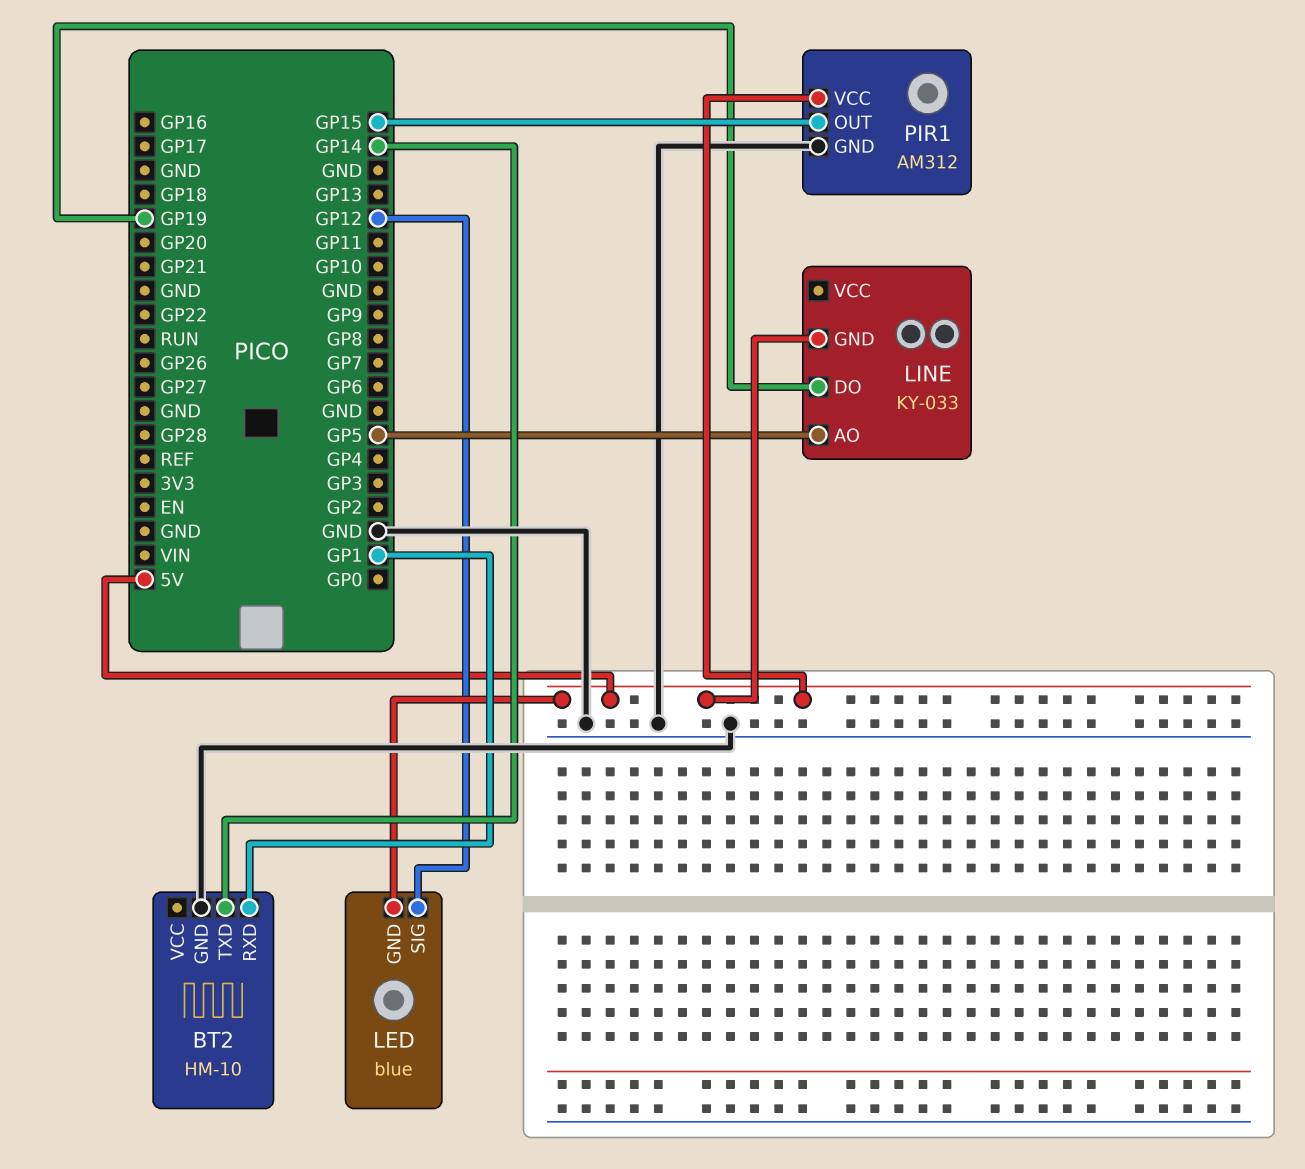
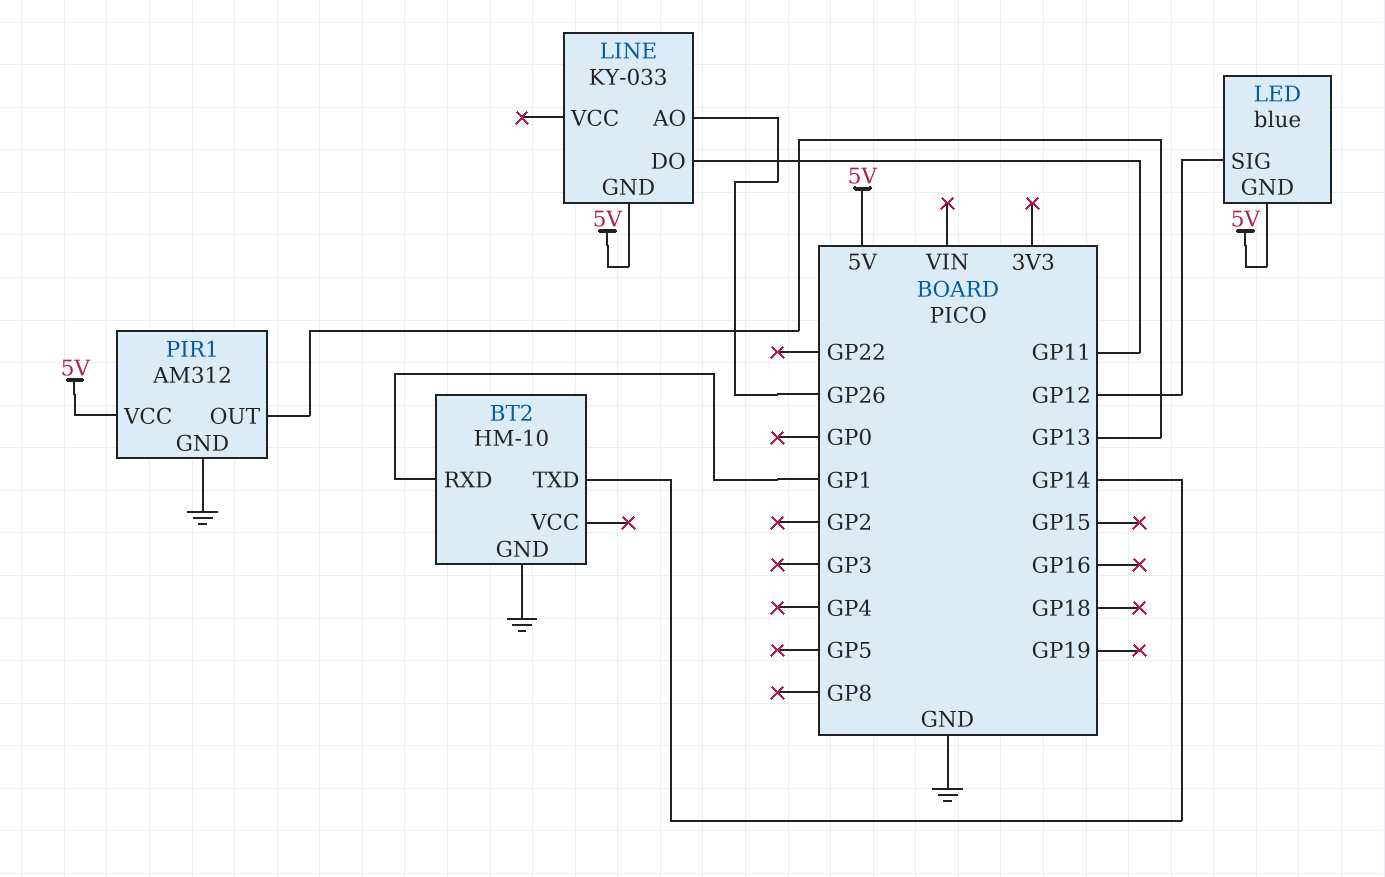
LINE pin AO: GP5 -> GP26
LINE pin DO: GP19 -> GP11
PIR1 pin OUT: GP15 -> GP13

